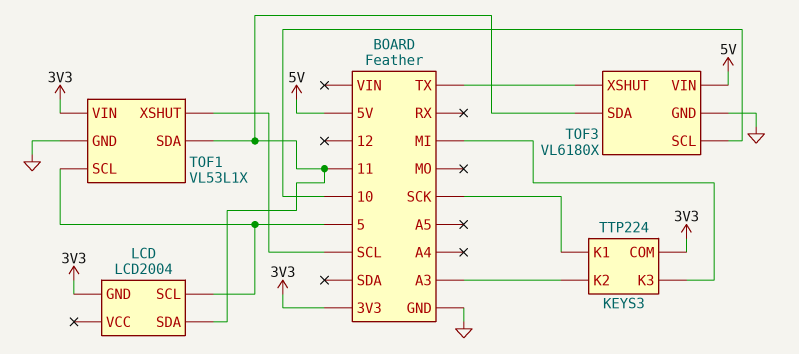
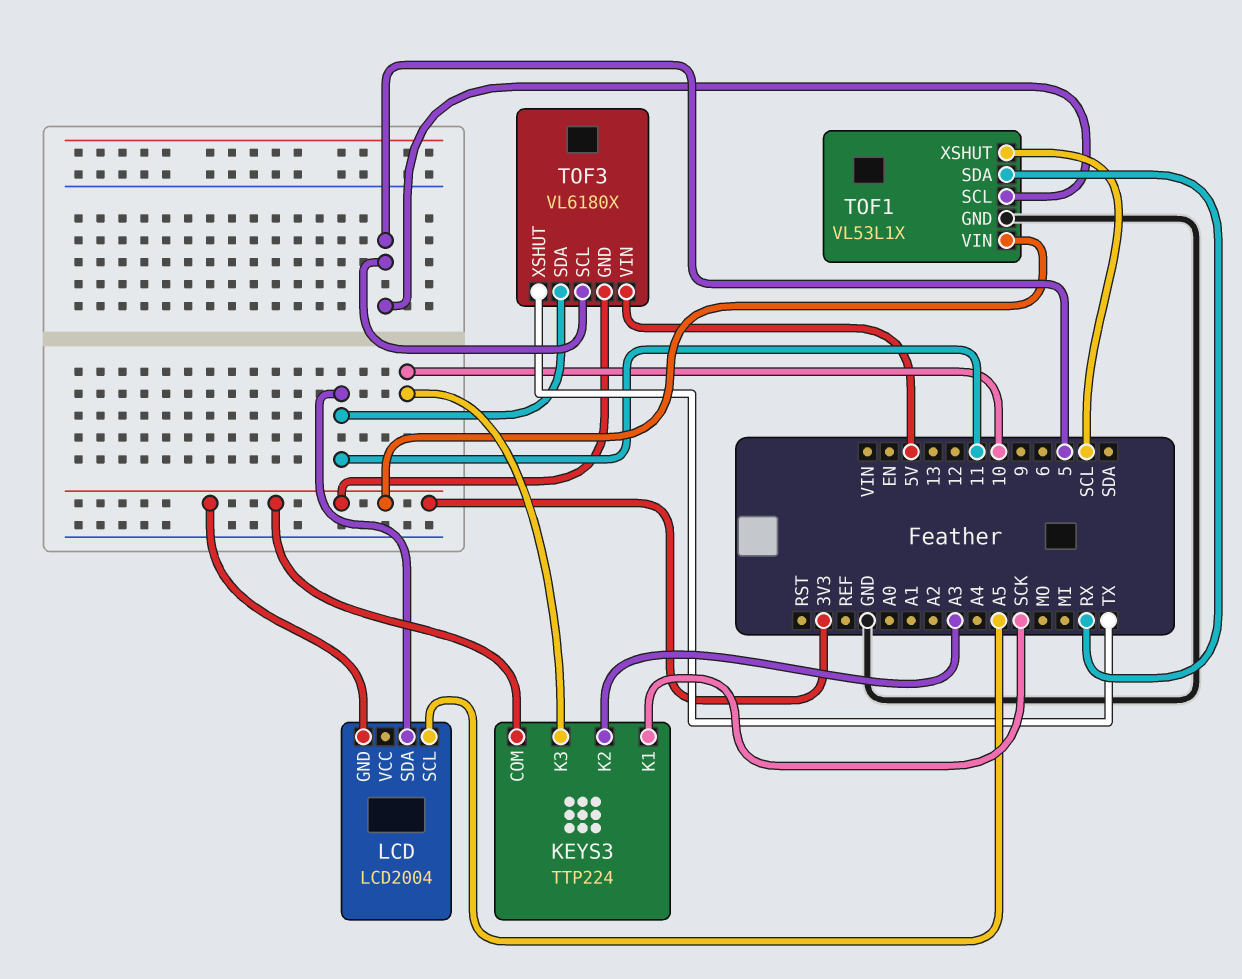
KEYS3 pin K3: MI -> 10
LCD pin SCL: 5 -> A5
TOF1 pin SDA: 11 -> RX
TOF3 pin GND: GND -> 3V3
TOF3 pin SCL: 10 -> 5

